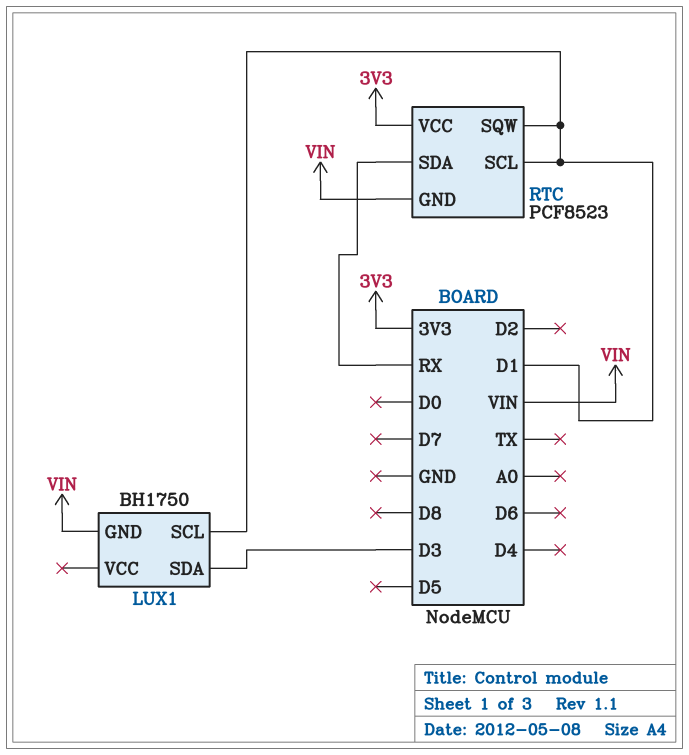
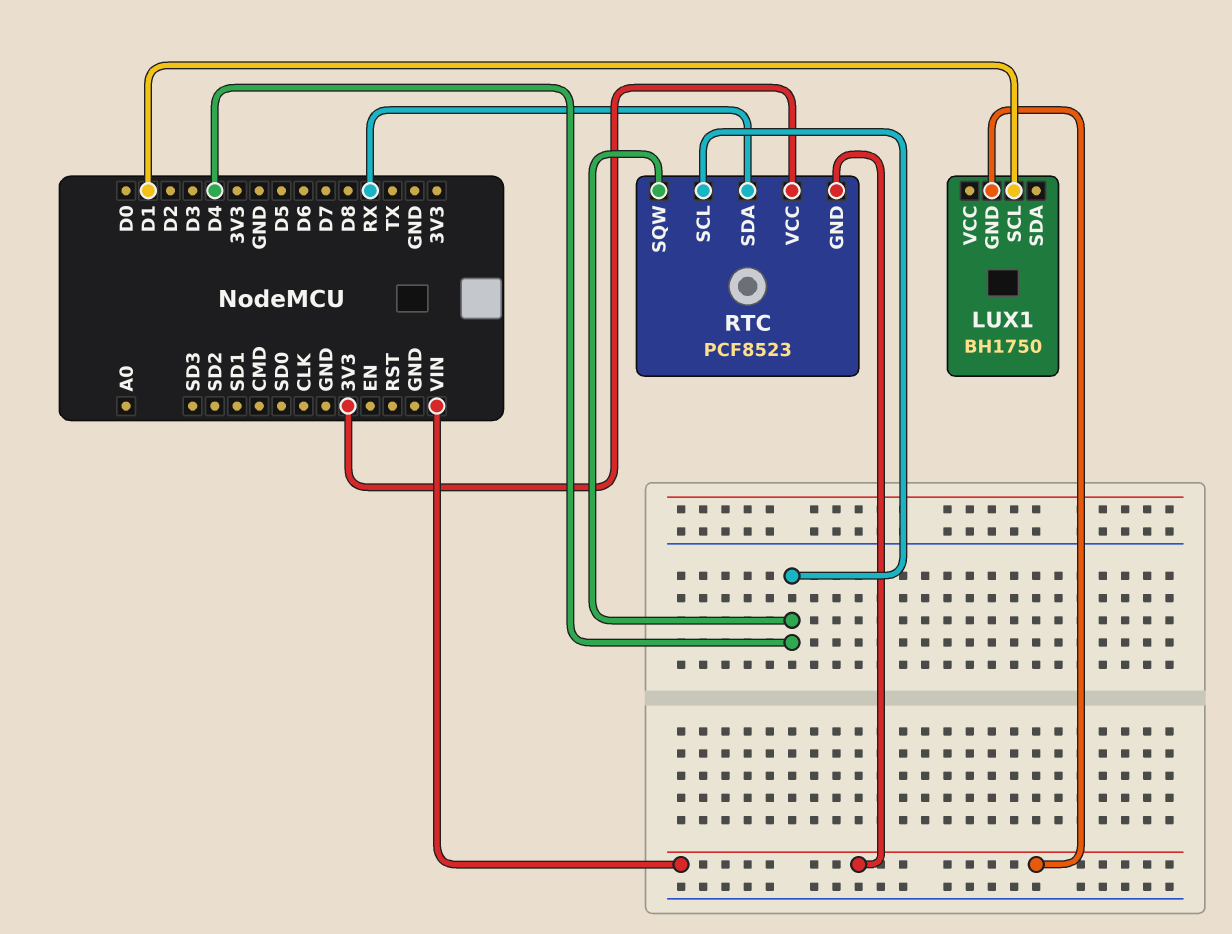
LUX1 pin SDA: D3 -> none
RTC pin SCL: D1 -> D4
RTC pin SQW: D1 -> D4

